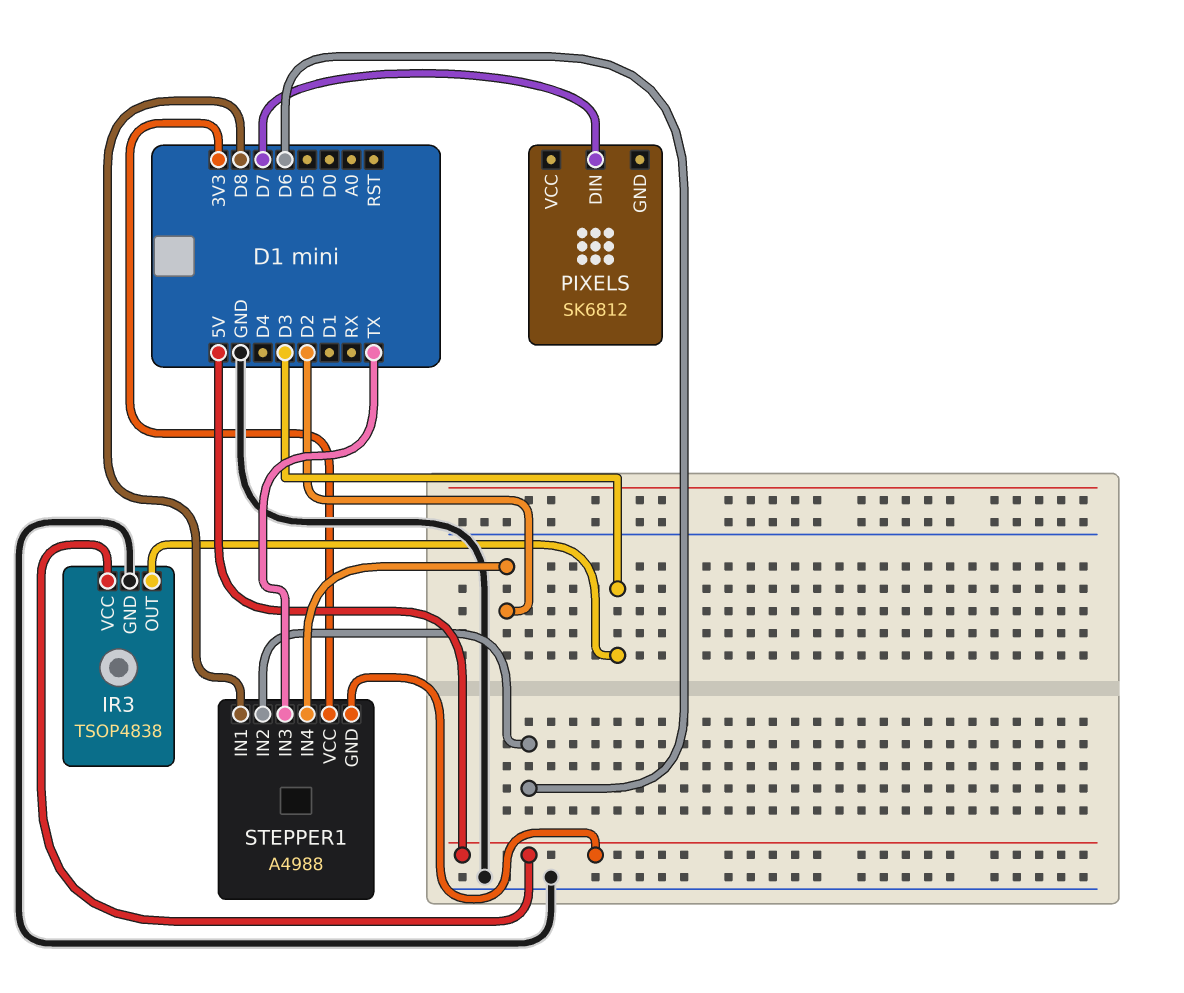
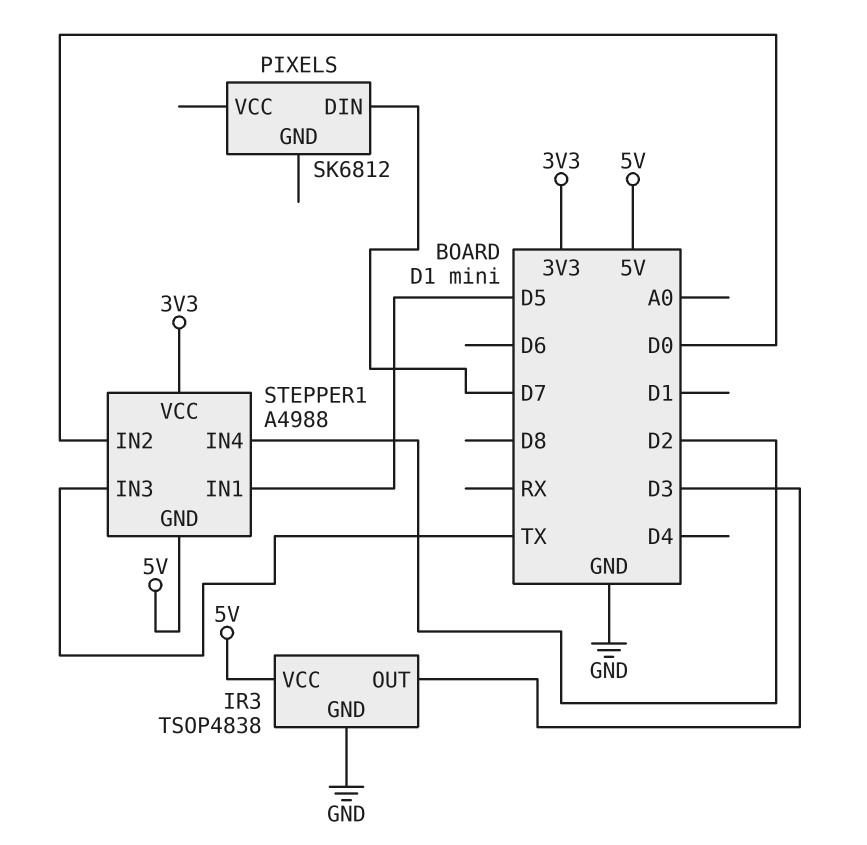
STEPPER1 pin IN1: D8 -> D5
STEPPER1 pin IN2: D6 -> D0

